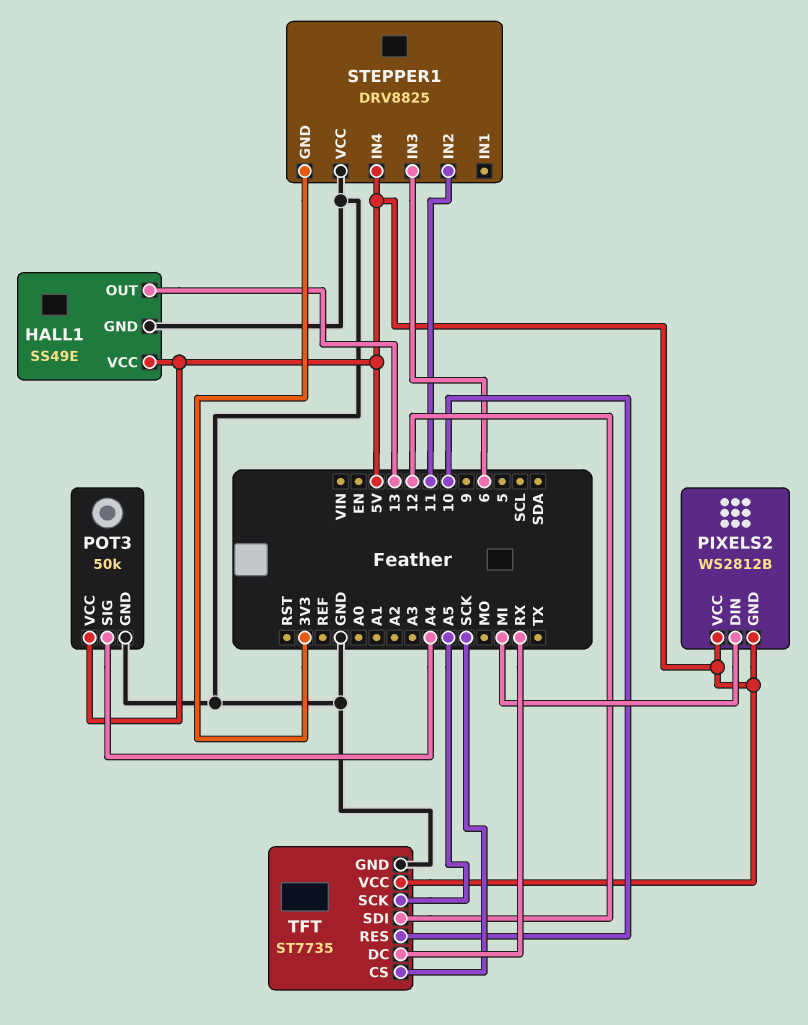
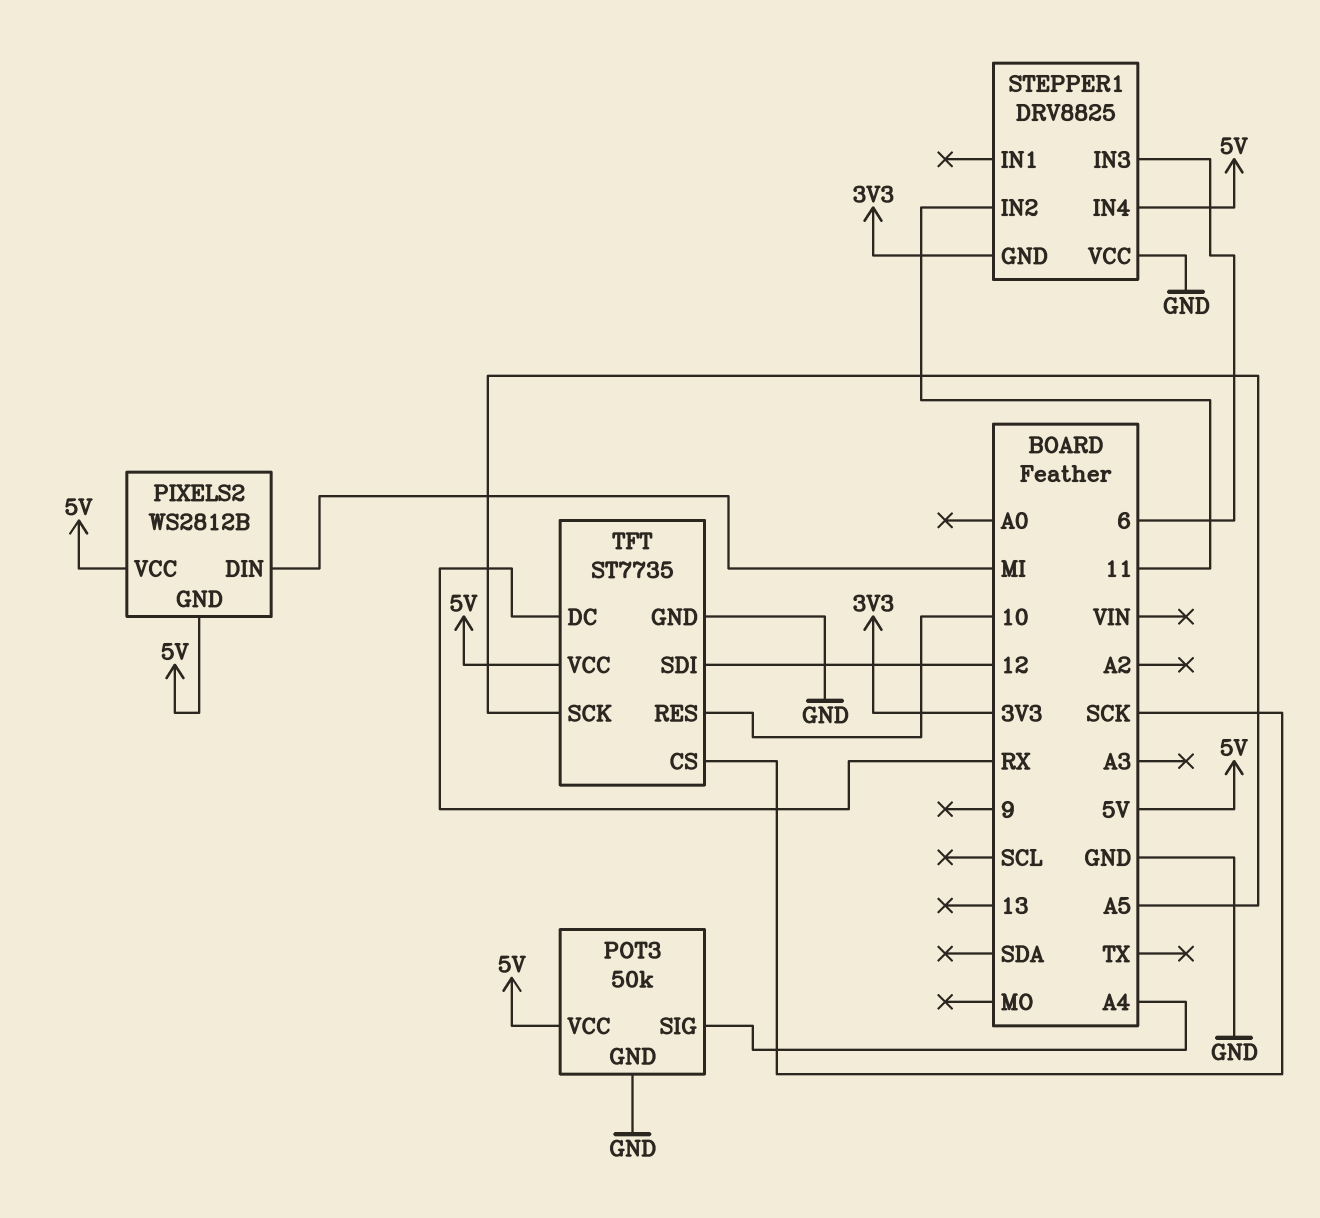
HALL1: SS49E -> none
HALL1 pin GND: GND -> none
HALL1 pin OUT: 13 -> none
HALL1 pin VCC: 5V -> none

